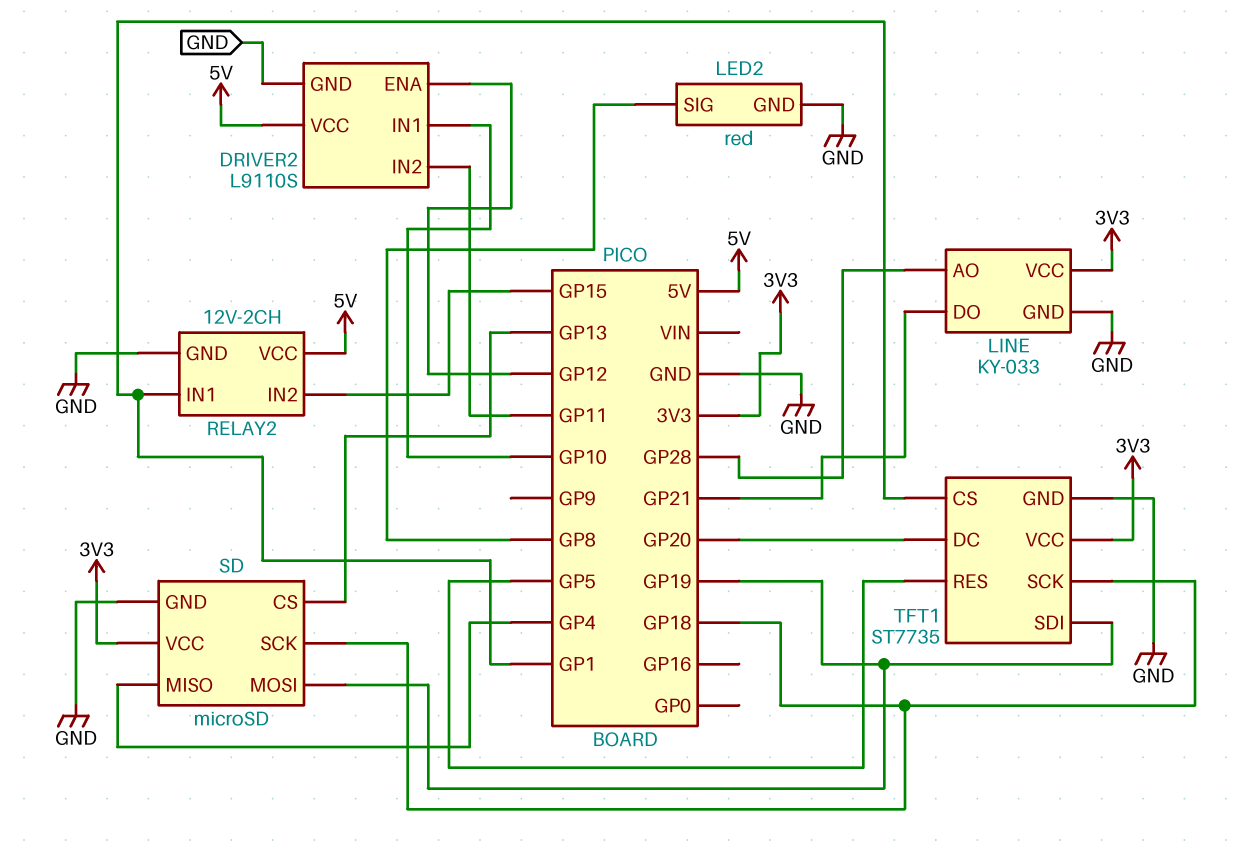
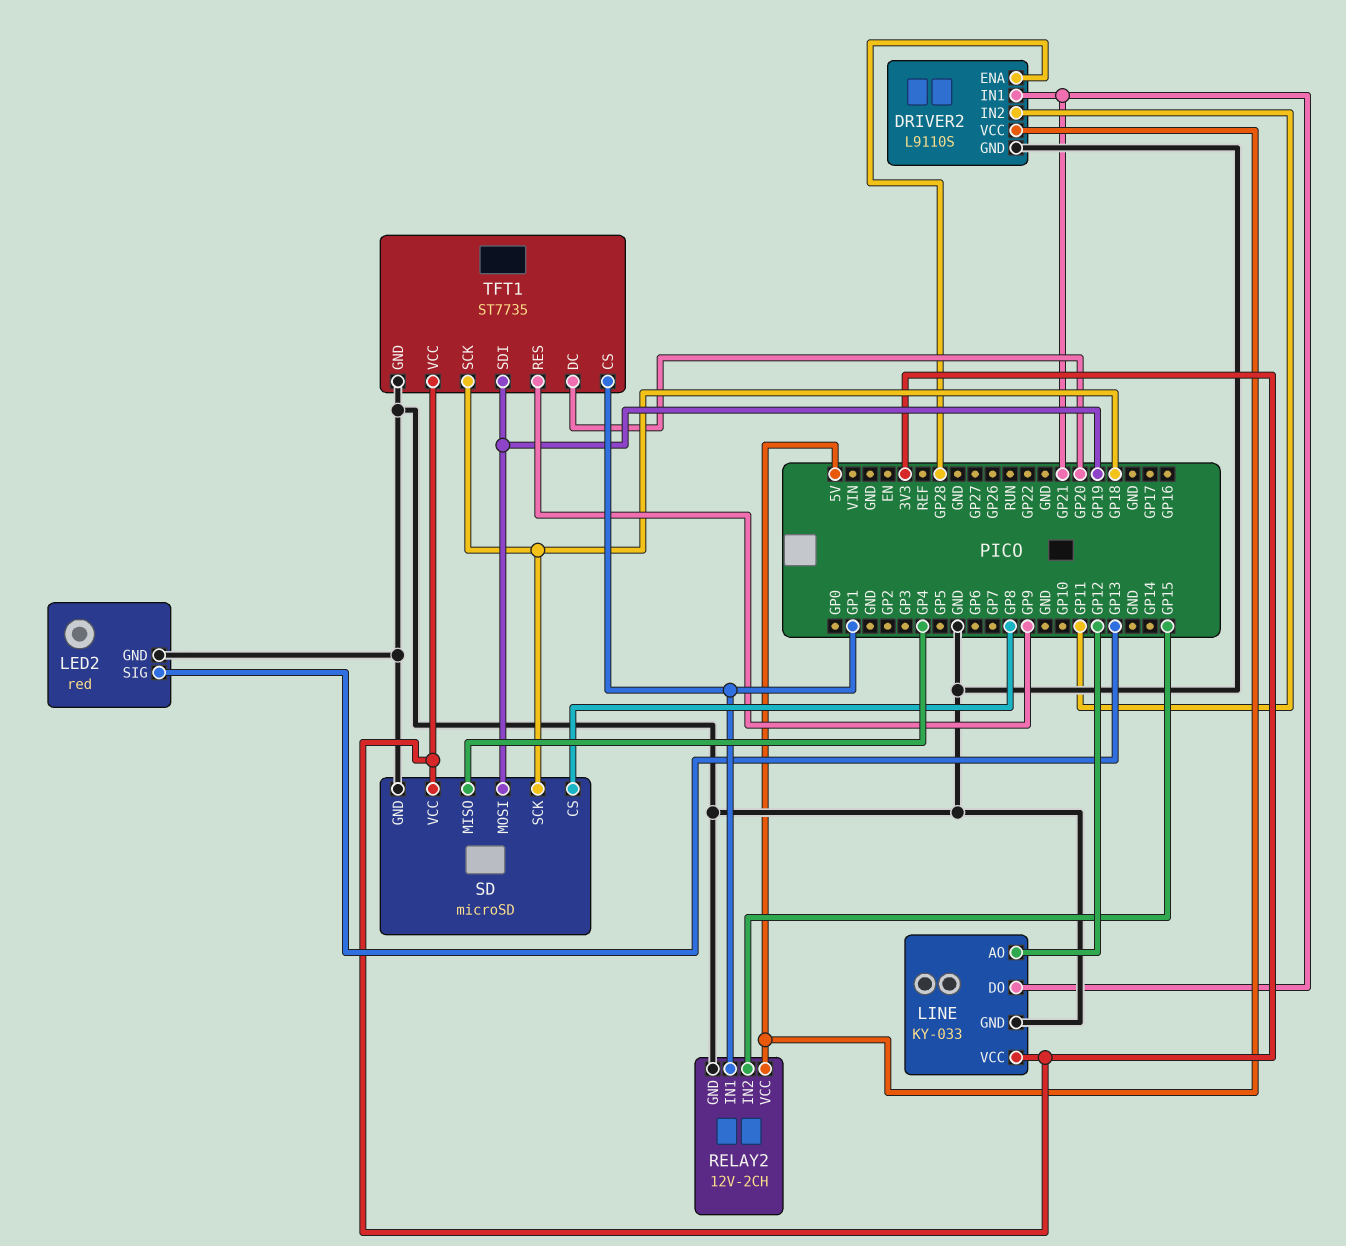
DRIVER2 pin ENA: GP12 -> GP28
DRIVER2 pin IN1: GP10 -> GP21
LED2 pin SIG: GP8 -> GP13
LINE pin AO: GP28 -> GP12
SD pin CS: GP13 -> GP8
TFT1 pin RES: GP5 -> GP9

